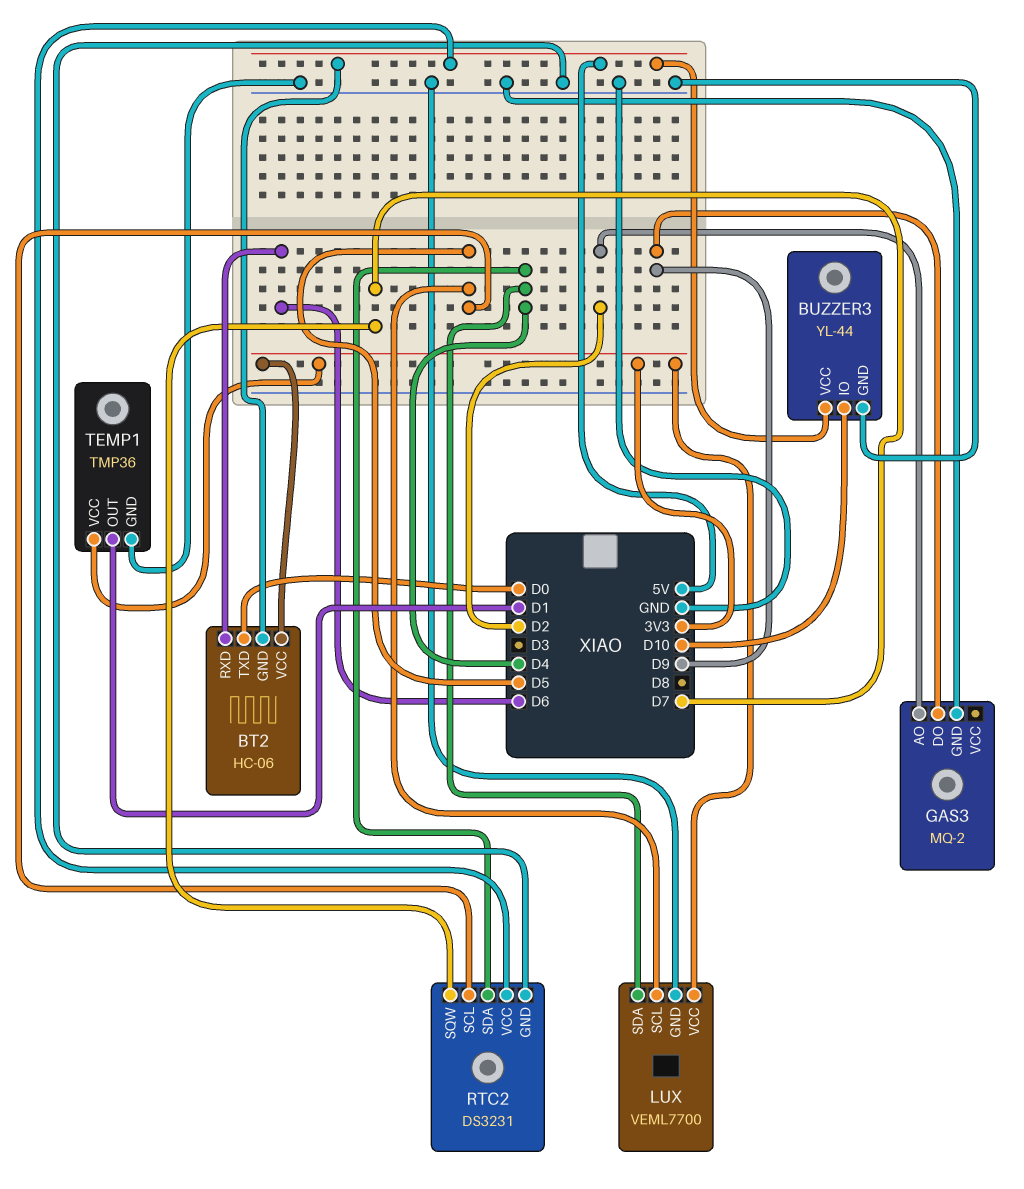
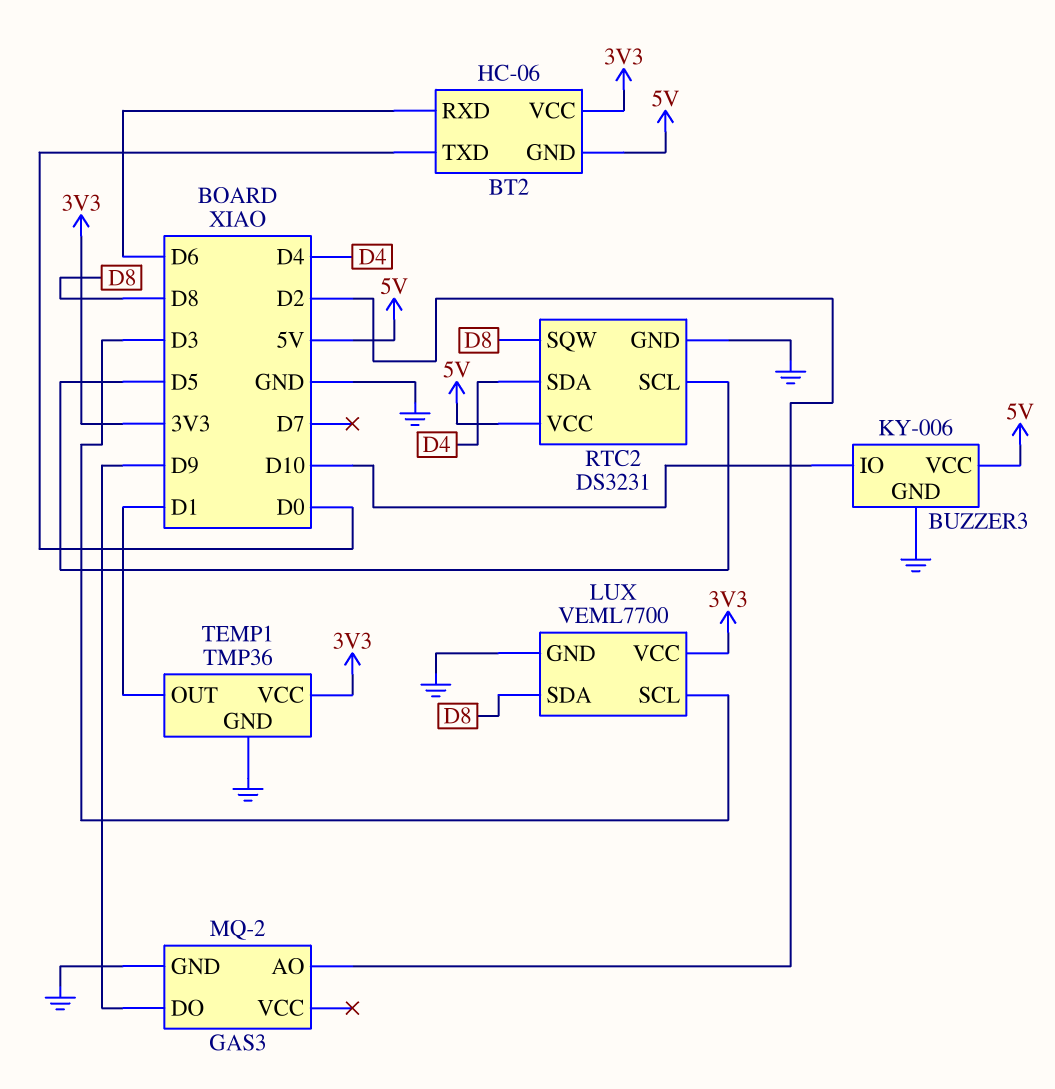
BUZZER3: YL-44 -> KY-006
LUX pin SCL: D5 -> D3
LUX pin SDA: D4 -> D8
RTC2 pin SQW: D7 -> D8

